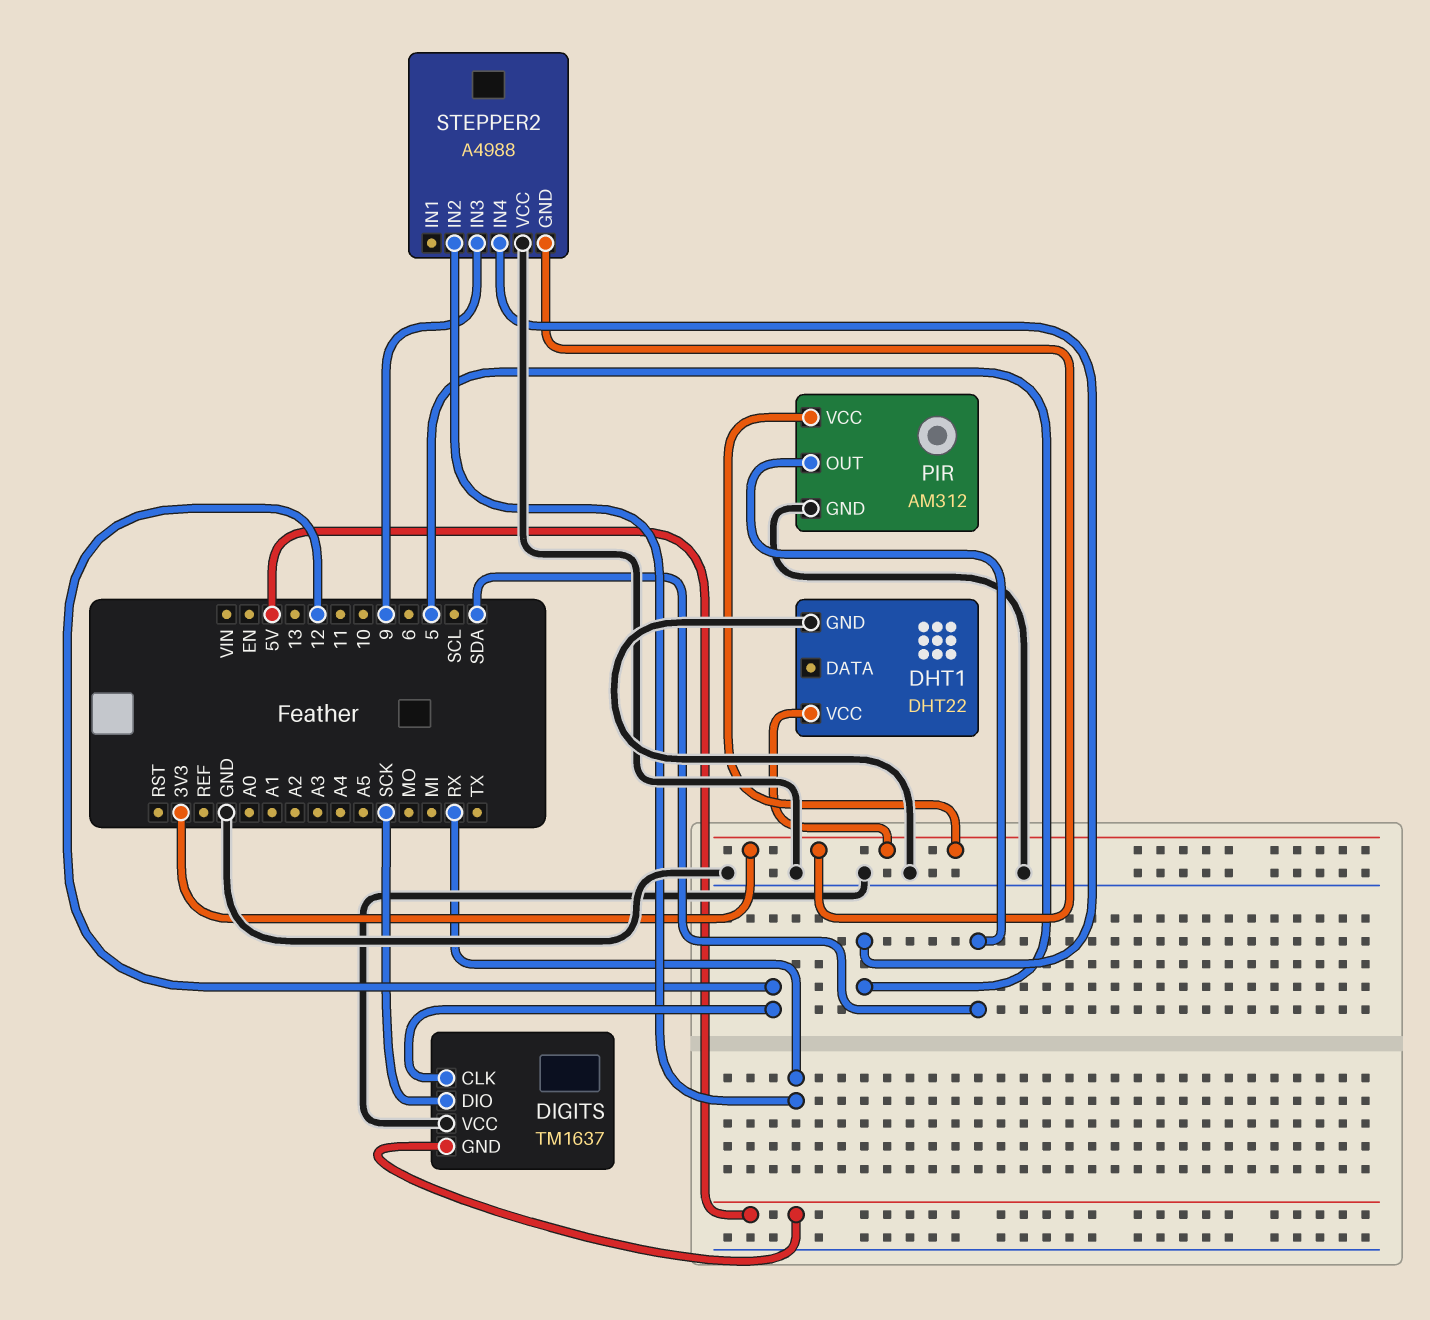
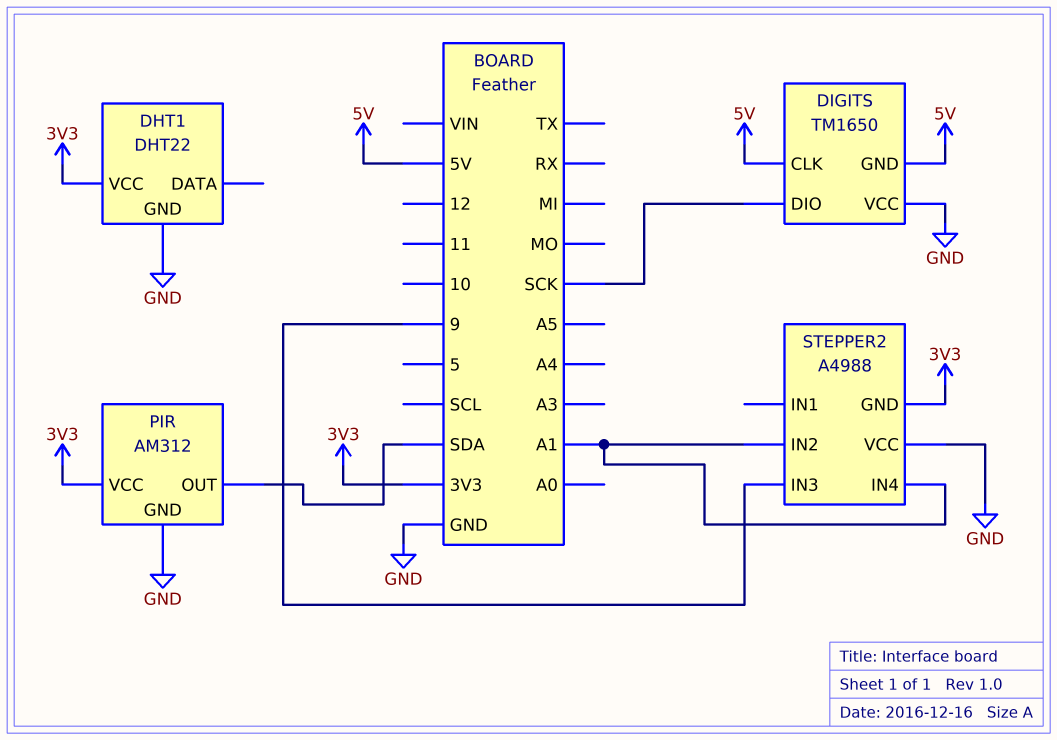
DIGITS: TM1637 -> TM1650
DIGITS pin CLK: 12 -> 5V
STEPPER2 pin IN2: RX -> A1
STEPPER2 pin IN4: 5 -> A1

